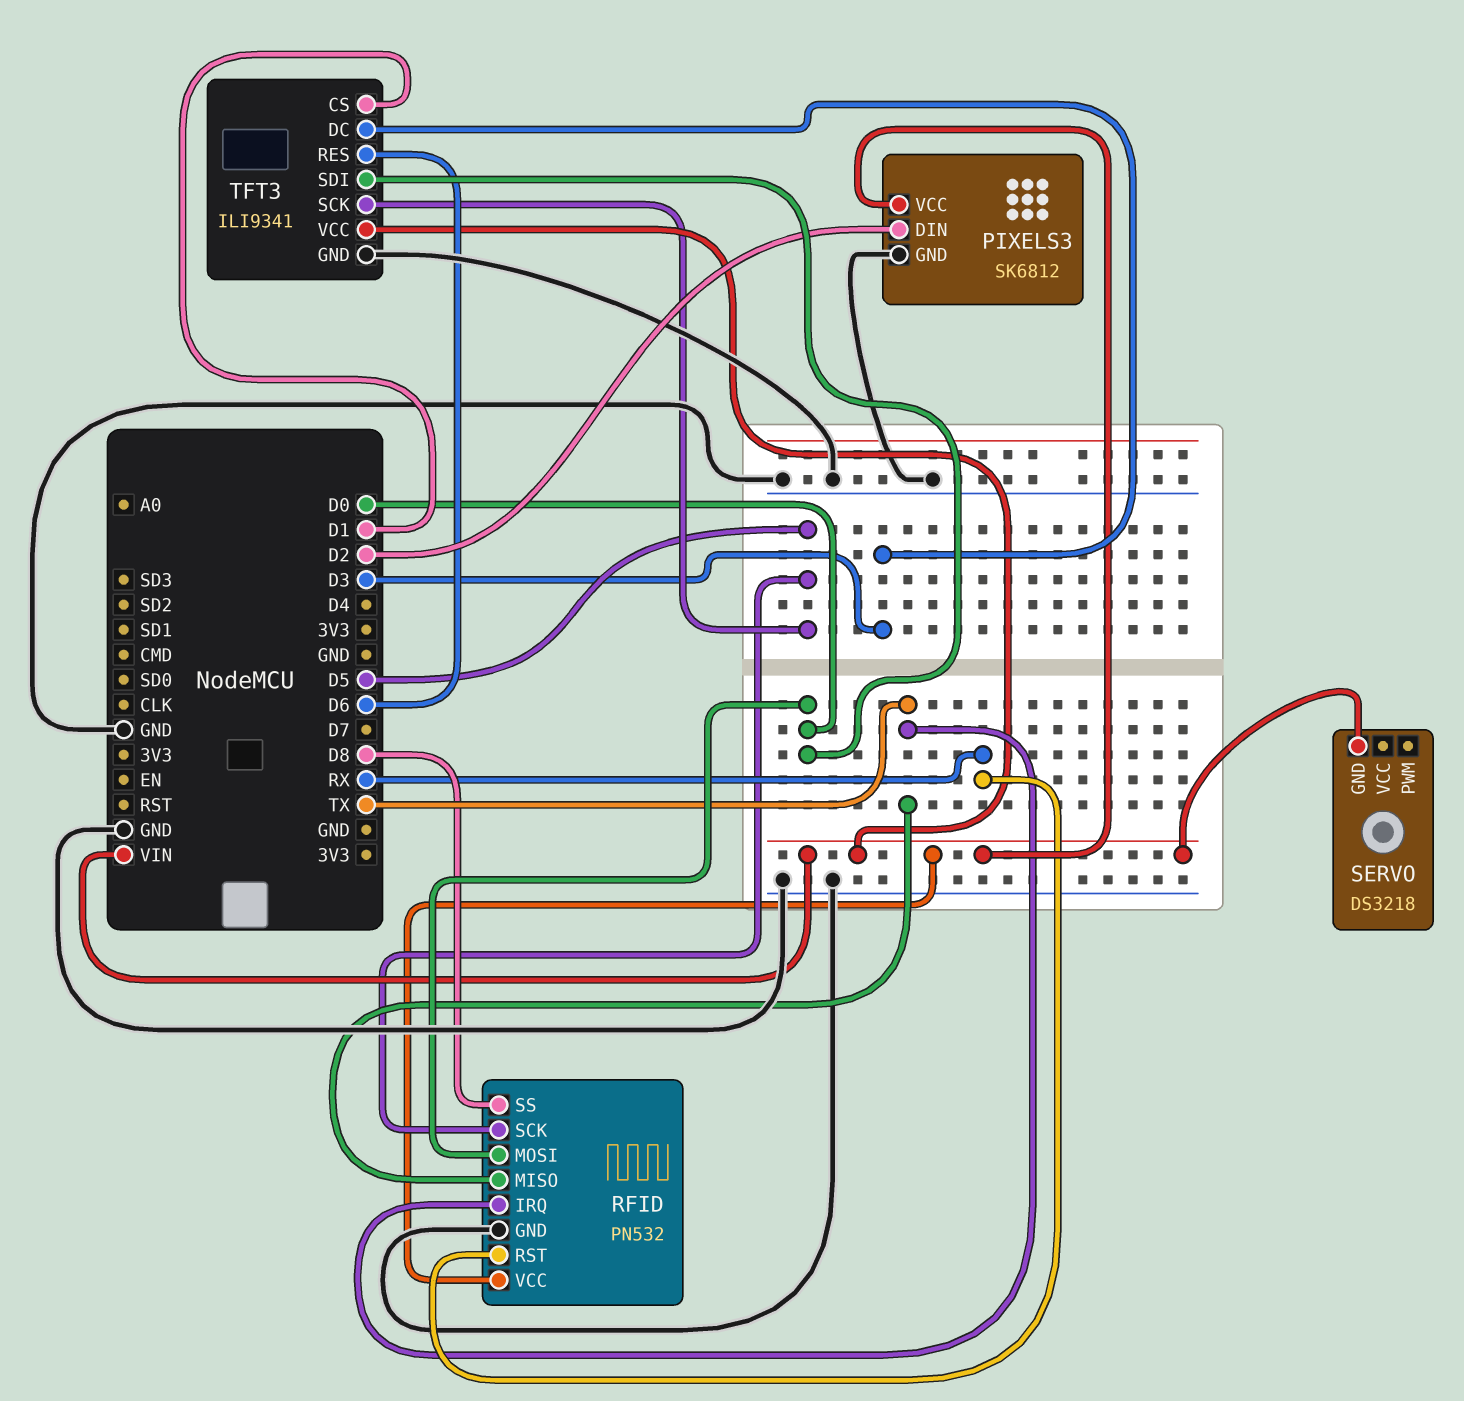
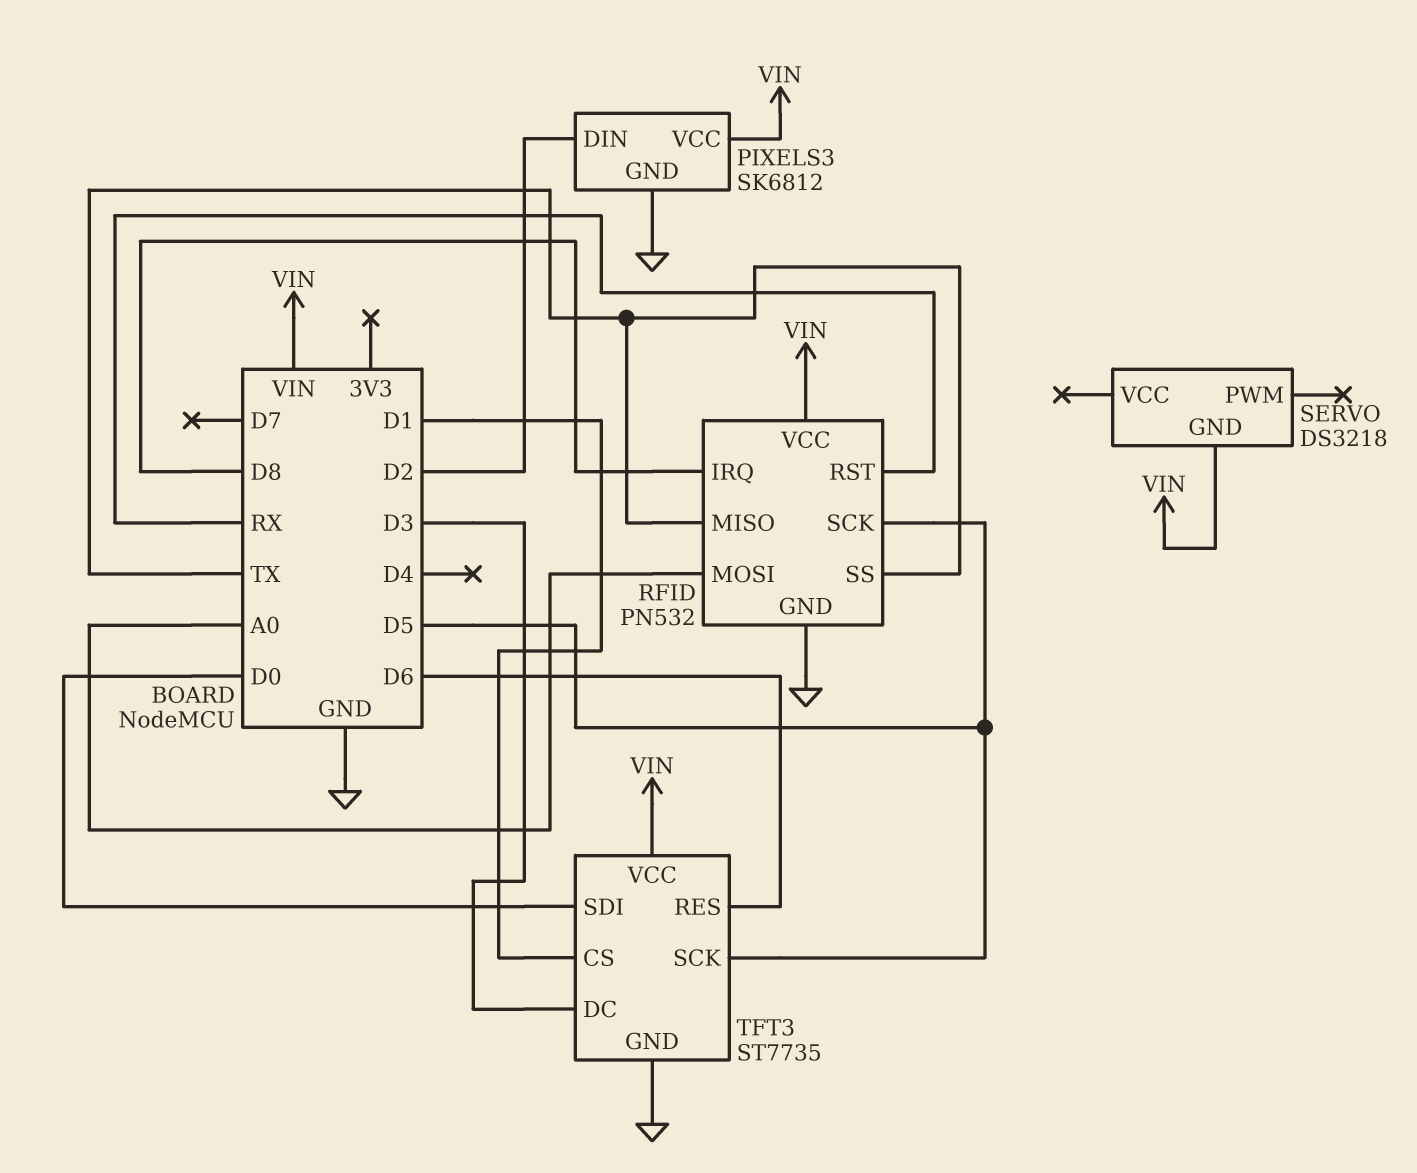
RFID pin IRQ: TX -> D8
RFID pin MOSI: D0 -> A0
RFID pin SS: D8 -> TX
TFT3: ILI9341 -> ST7735

